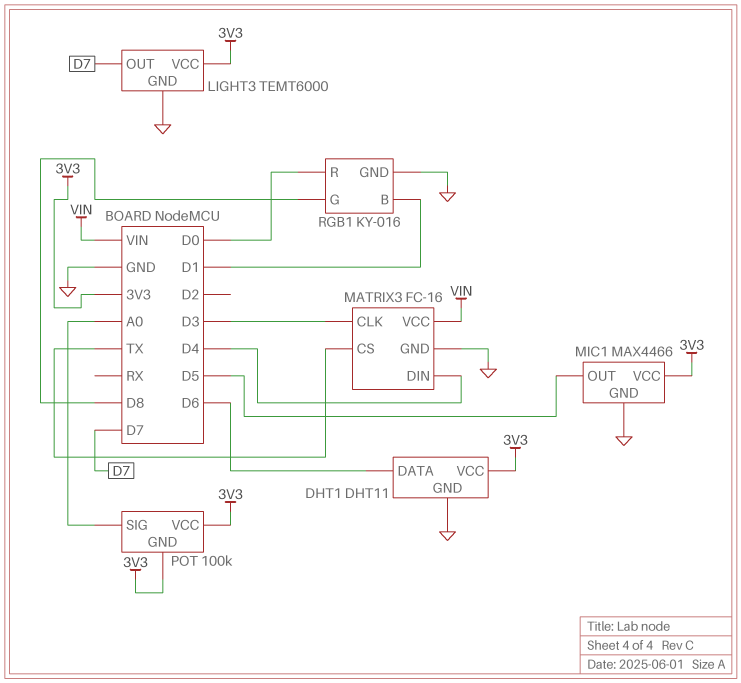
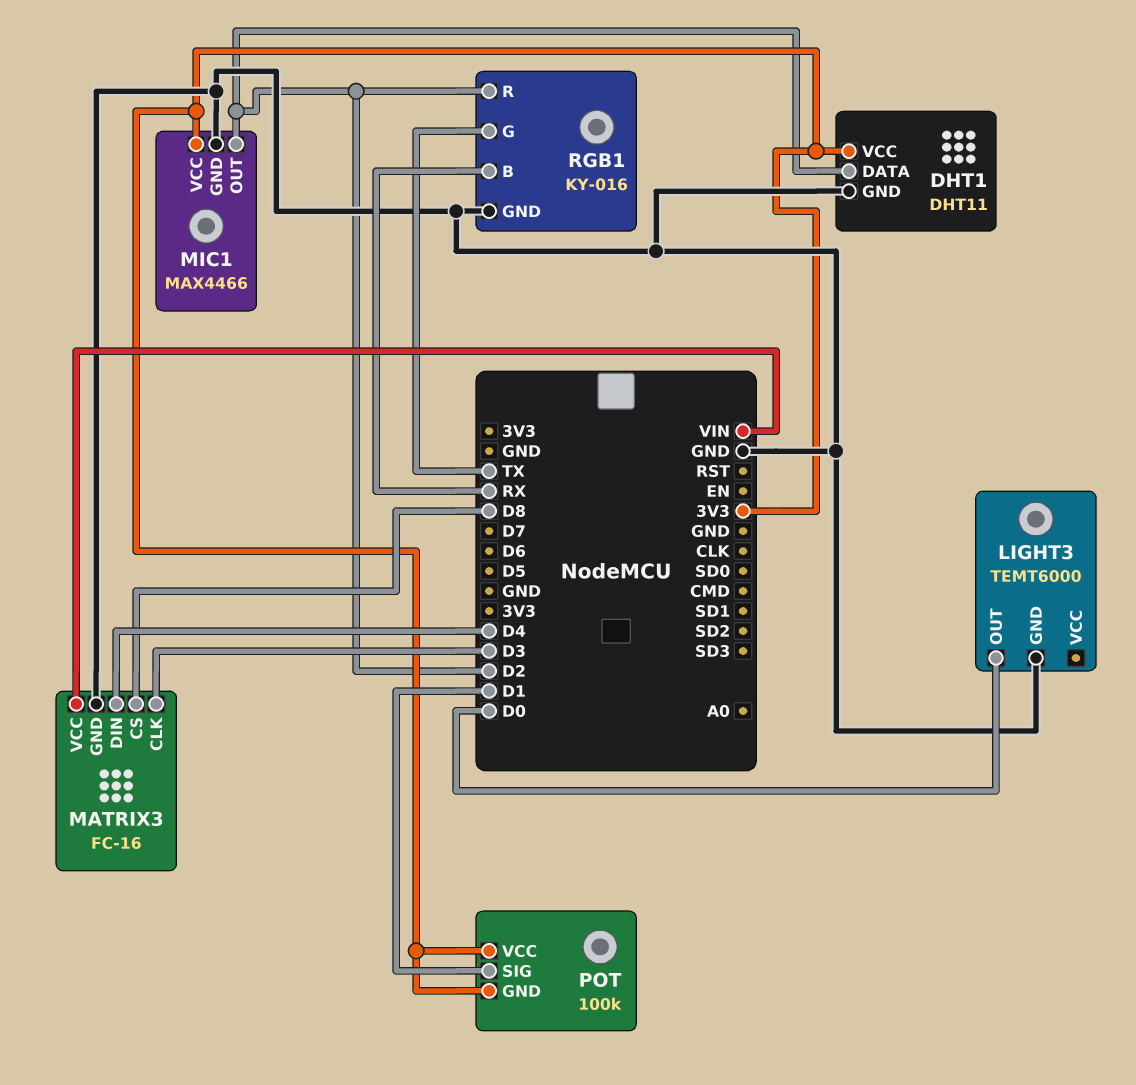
DHT1 pin DATA: D6 -> D2
LIGHT3 pin OUT: D7 -> D0
LIGHT3 pin VCC: 3V3 -> none
MATRIX3 pin CS: TX -> D8
MIC1 pin OUT: D5 -> D2
POT pin SIG: A0 -> D1
RGB1 pin B: D1 -> RX
RGB1 pin G: D8 -> TX
RGB1 pin R: D0 -> D2

